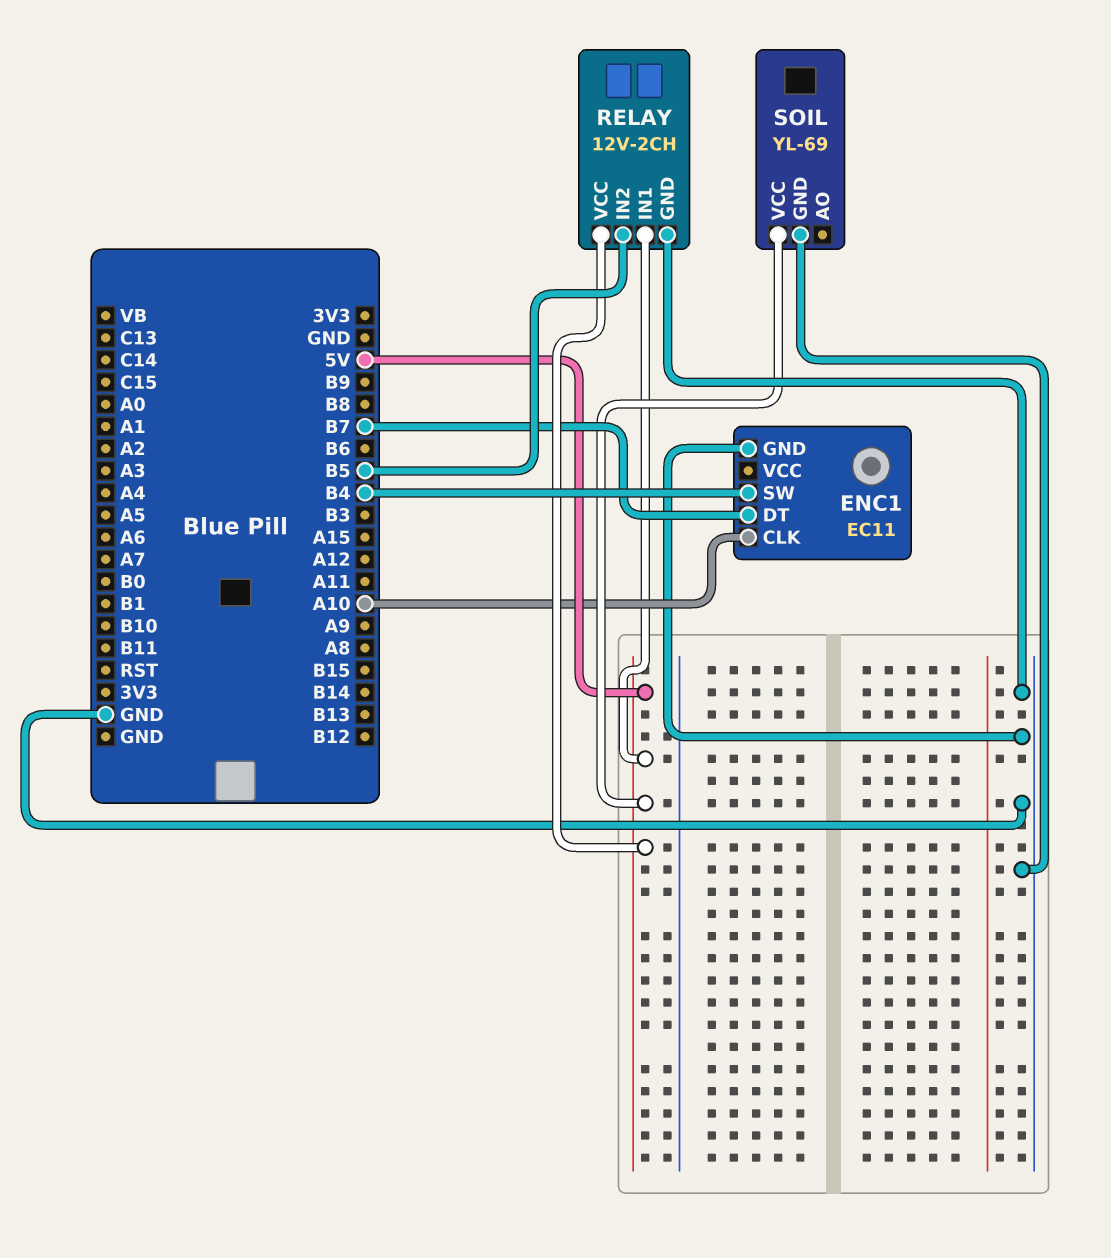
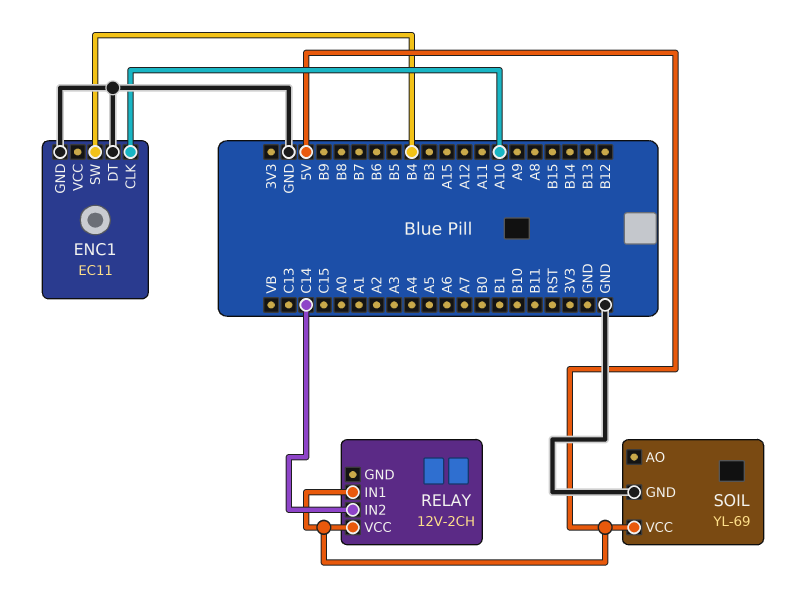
ENC1 pin DT: B7 -> GND
RELAY pin GND: GND -> none
RELAY pin IN2: B5 -> C14

